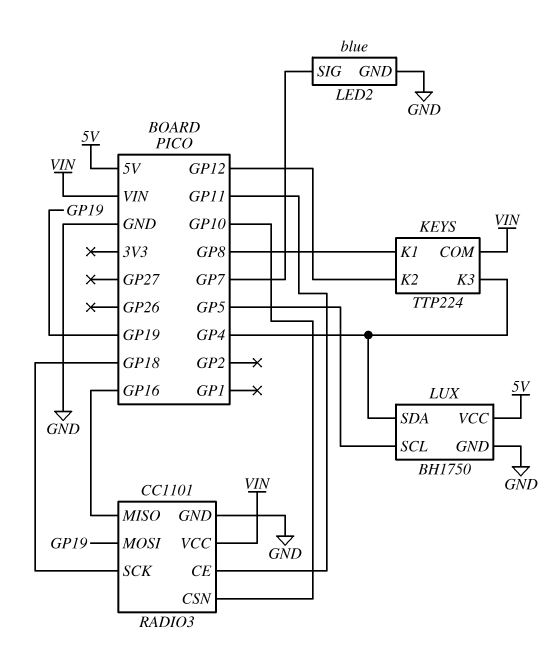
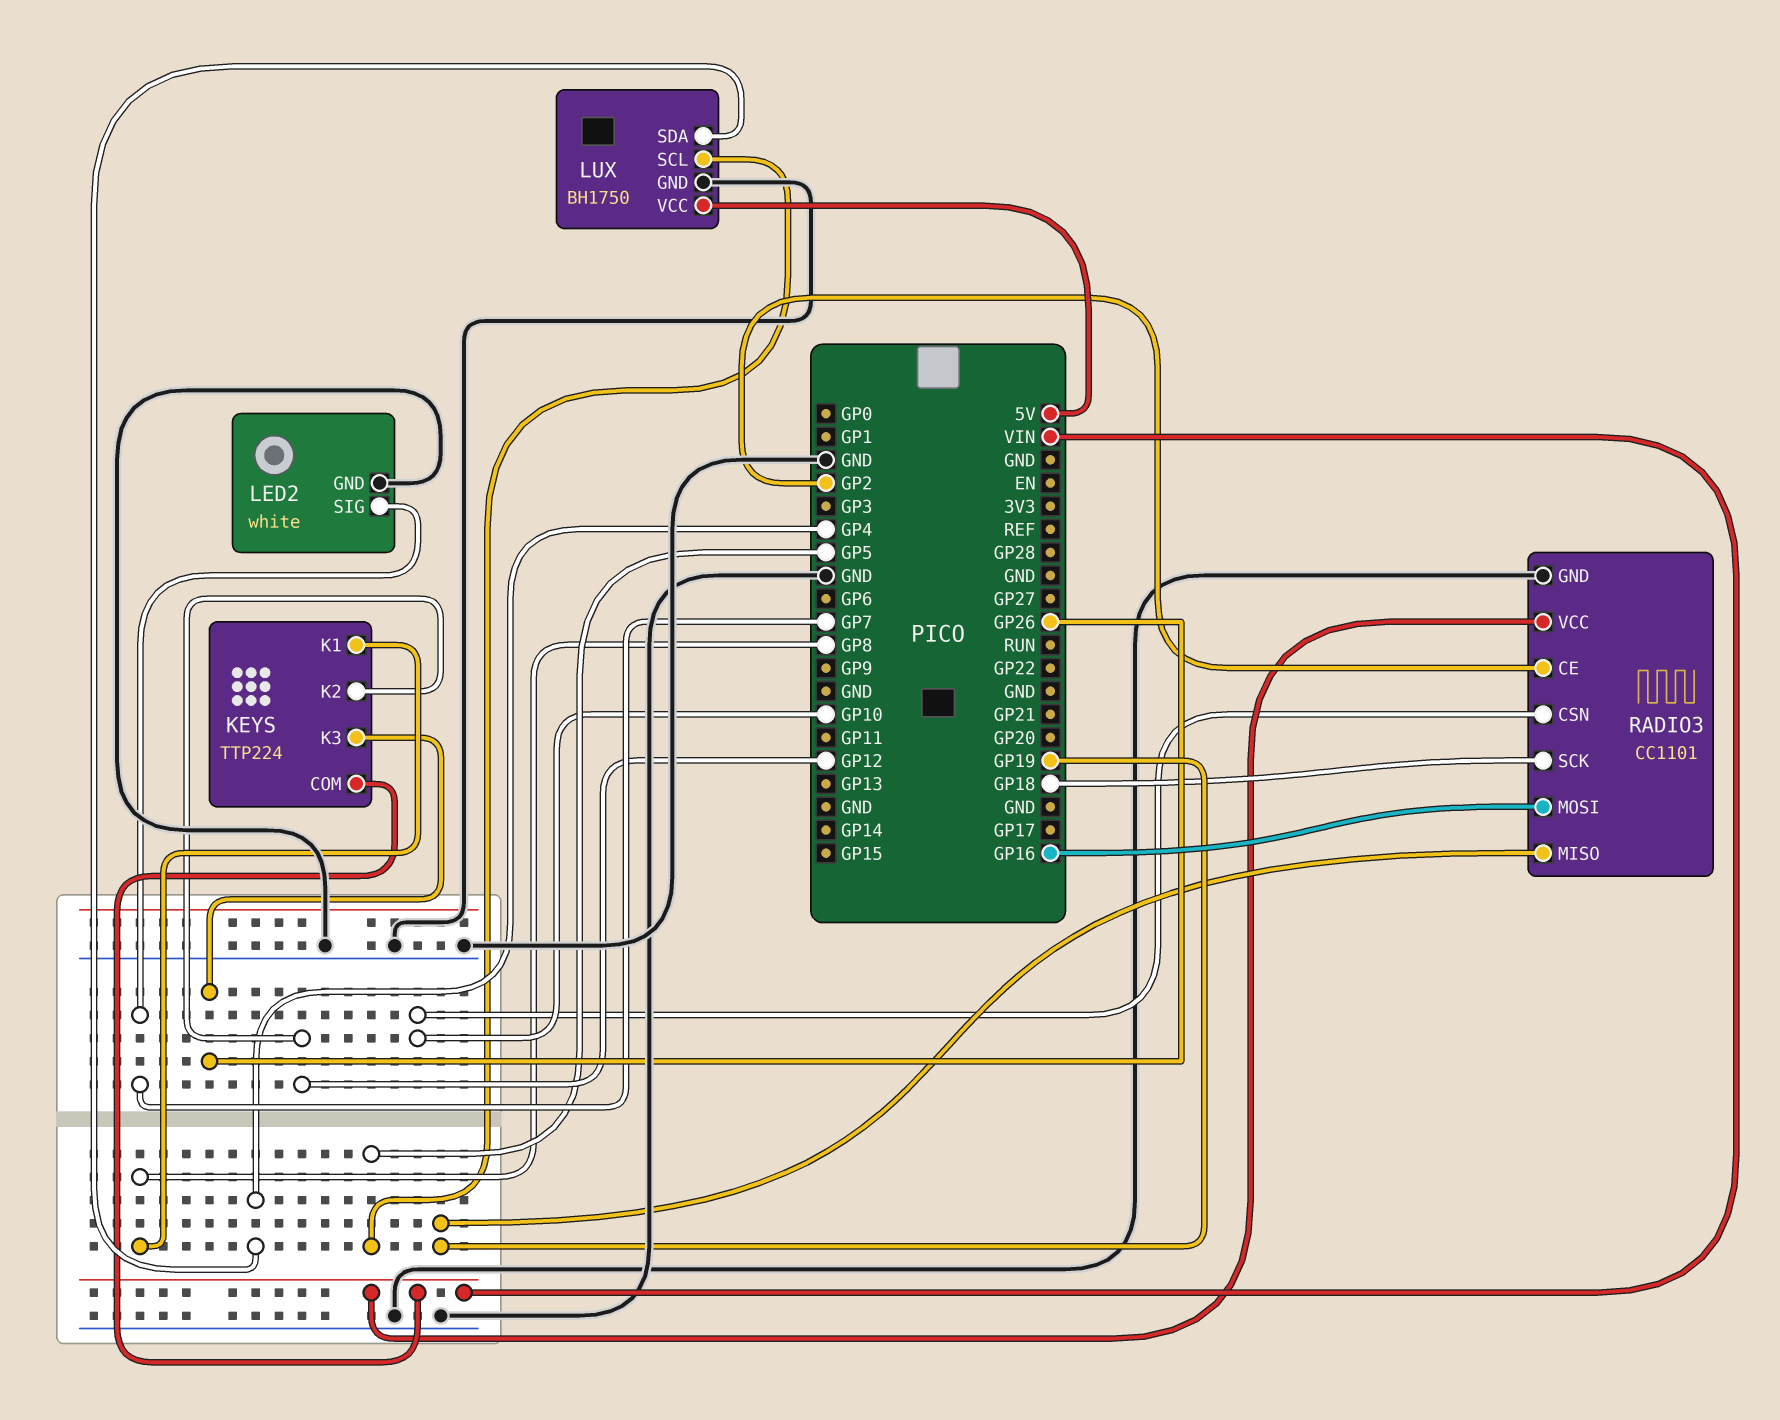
KEYS pin K3: GP4 -> GP26
LED2: blue -> white
RADIO3 pin CE: GP11 -> GP2
RADIO3 pin MISO: GP16 -> GP19
RADIO3 pin MOSI: GP19 -> GP16

